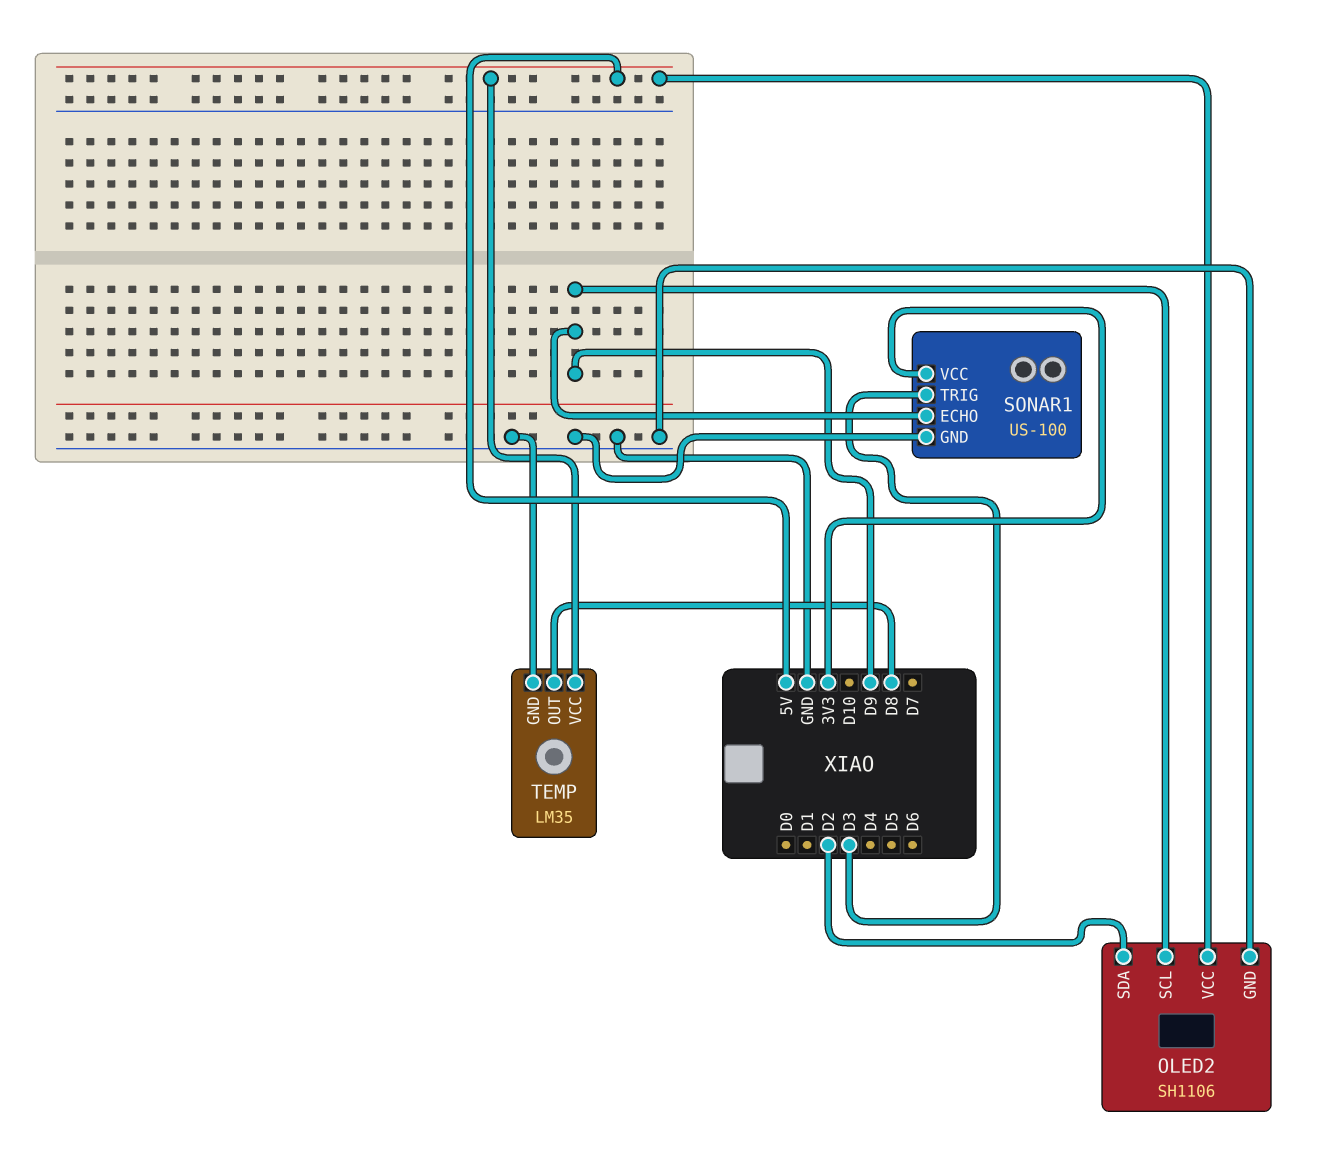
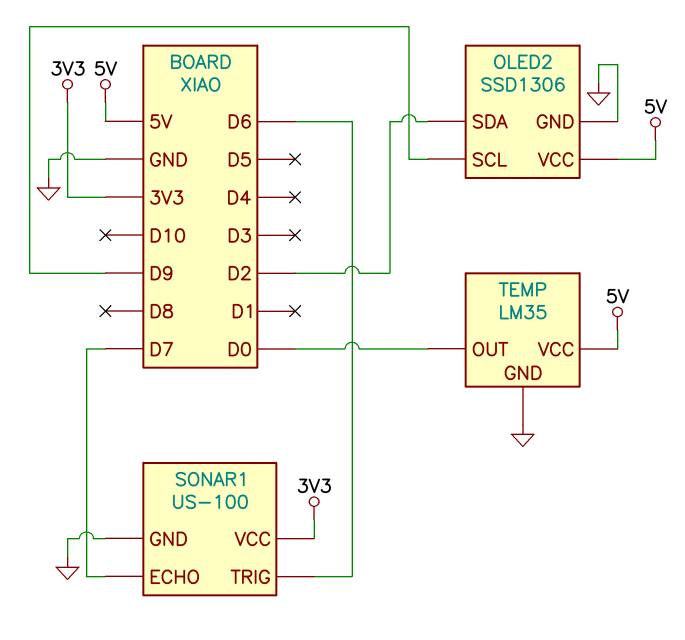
OLED2: SH1106 -> SSD1306
SONAR1 pin ECHO: D9 -> D7
SONAR1 pin TRIG: D3 -> D6
TEMP pin OUT: D8 -> D0

